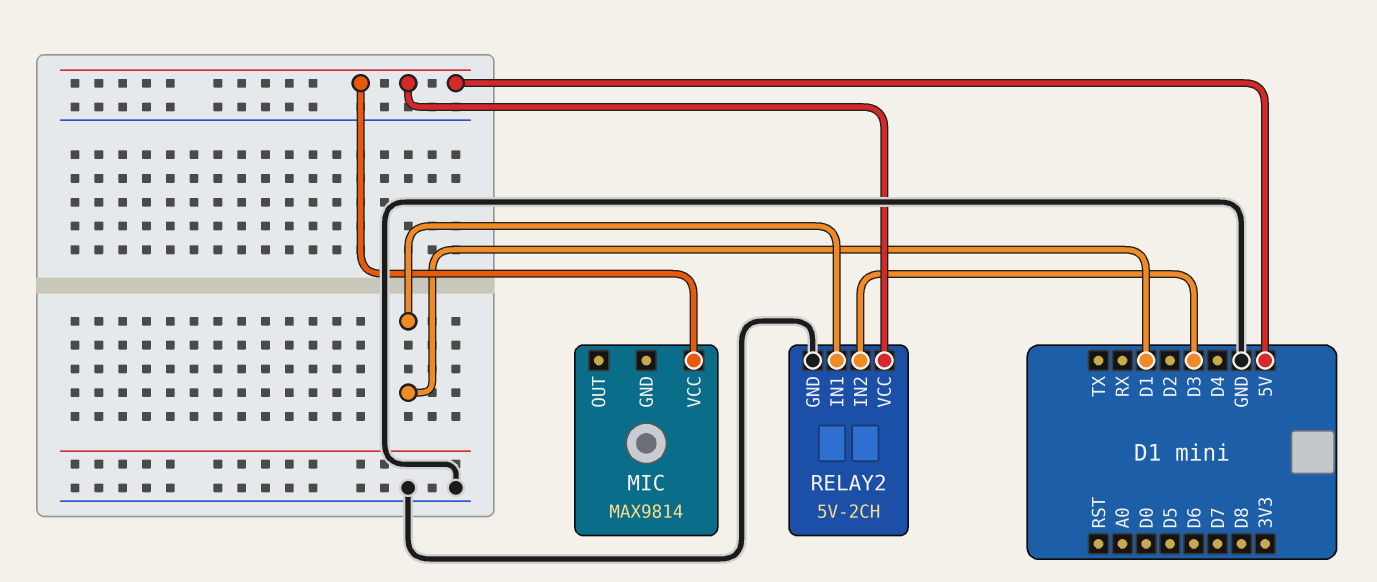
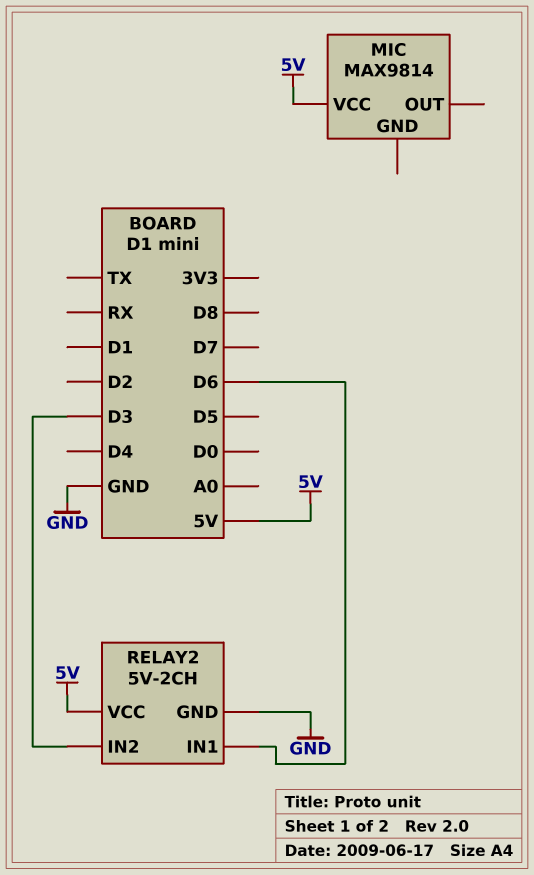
RELAY2 pin IN1: D1 -> D6

